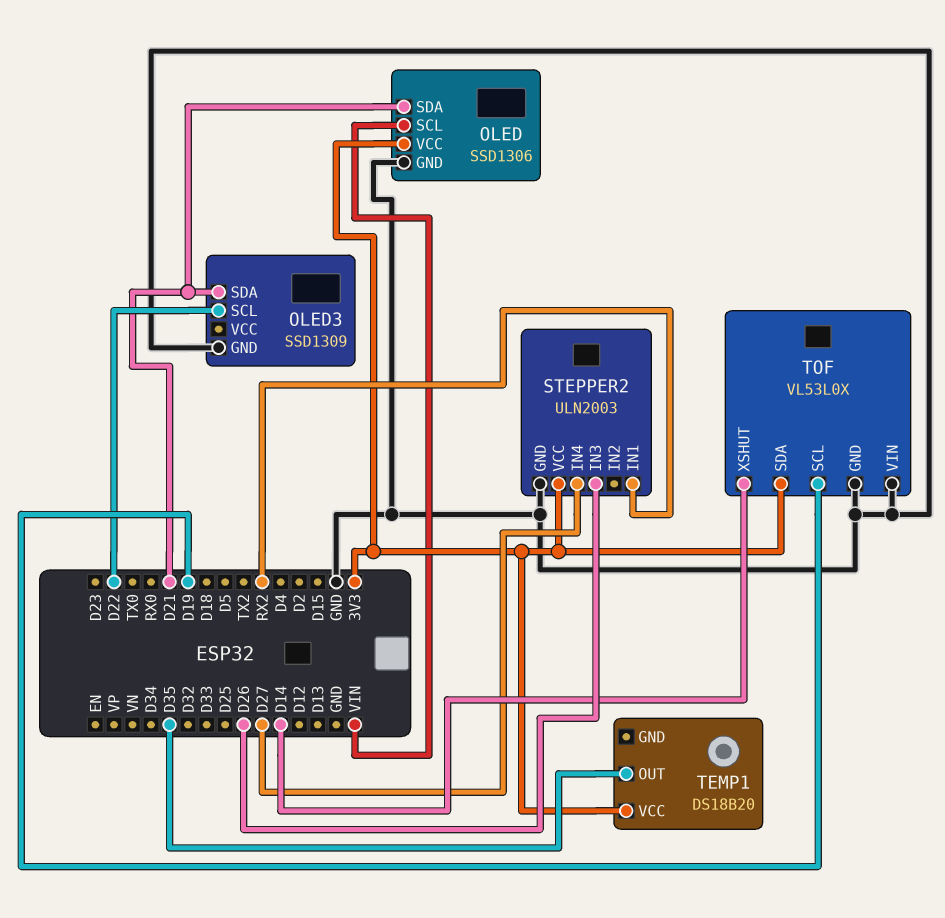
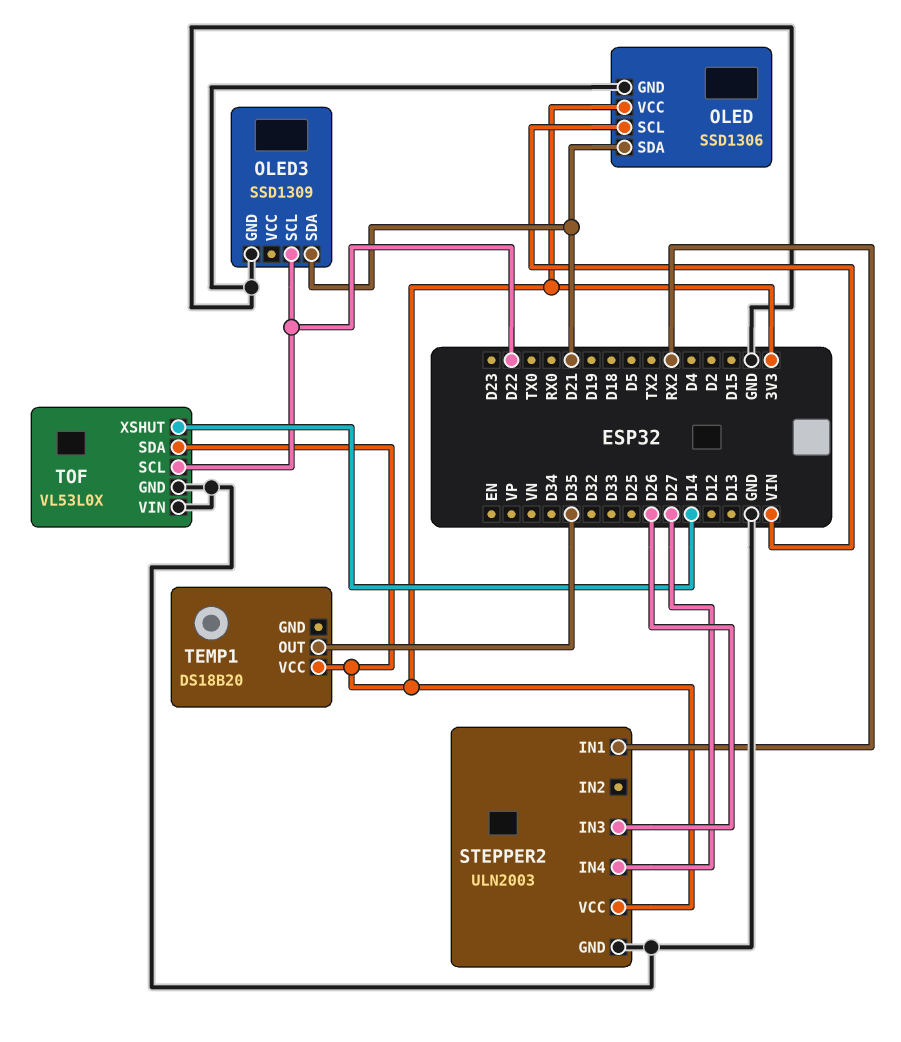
TOF pin SCL: D19 -> D22

